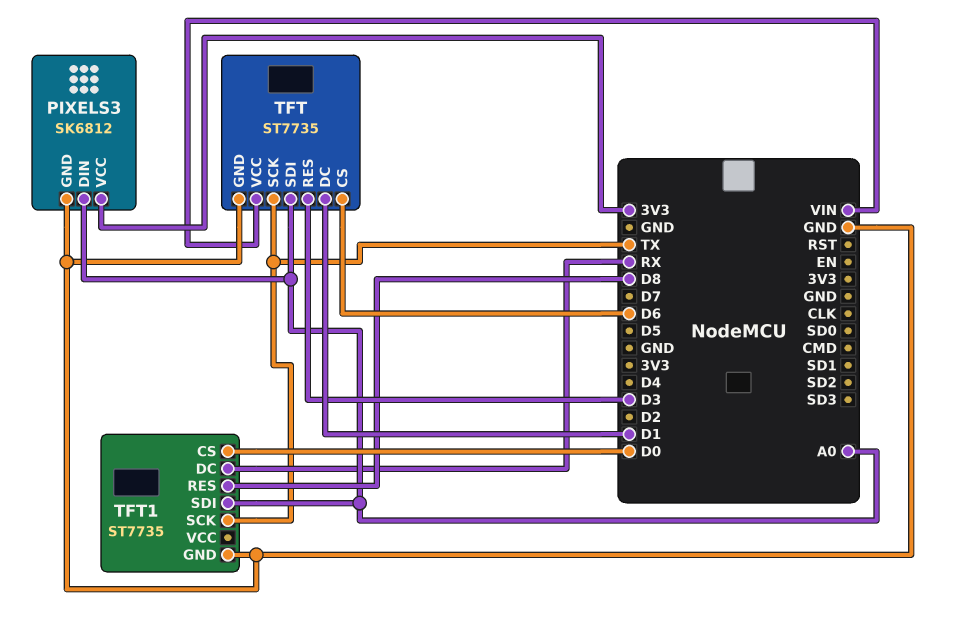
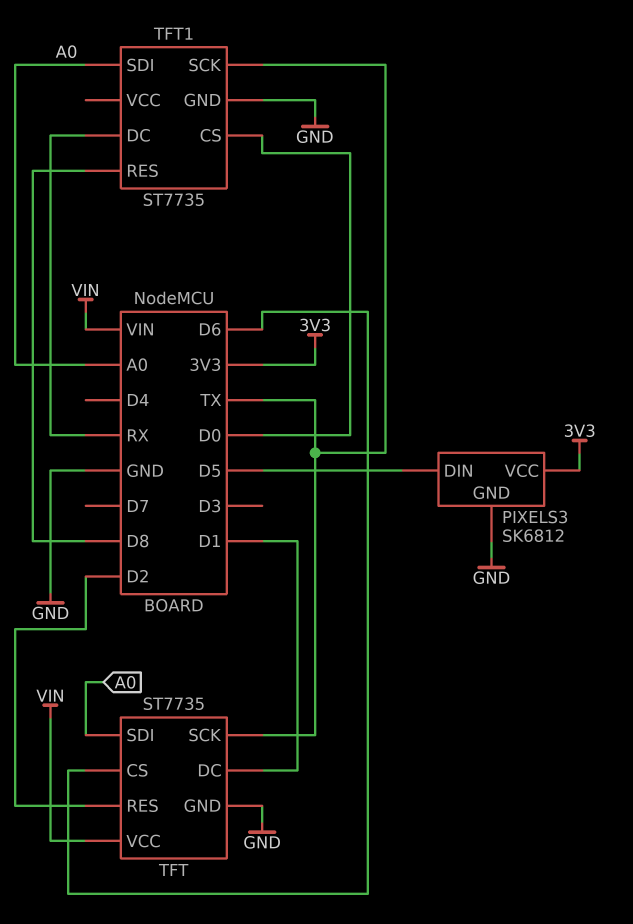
PIXELS3 pin DIN: A0 -> D5
TFT pin RES: D3 -> D2

